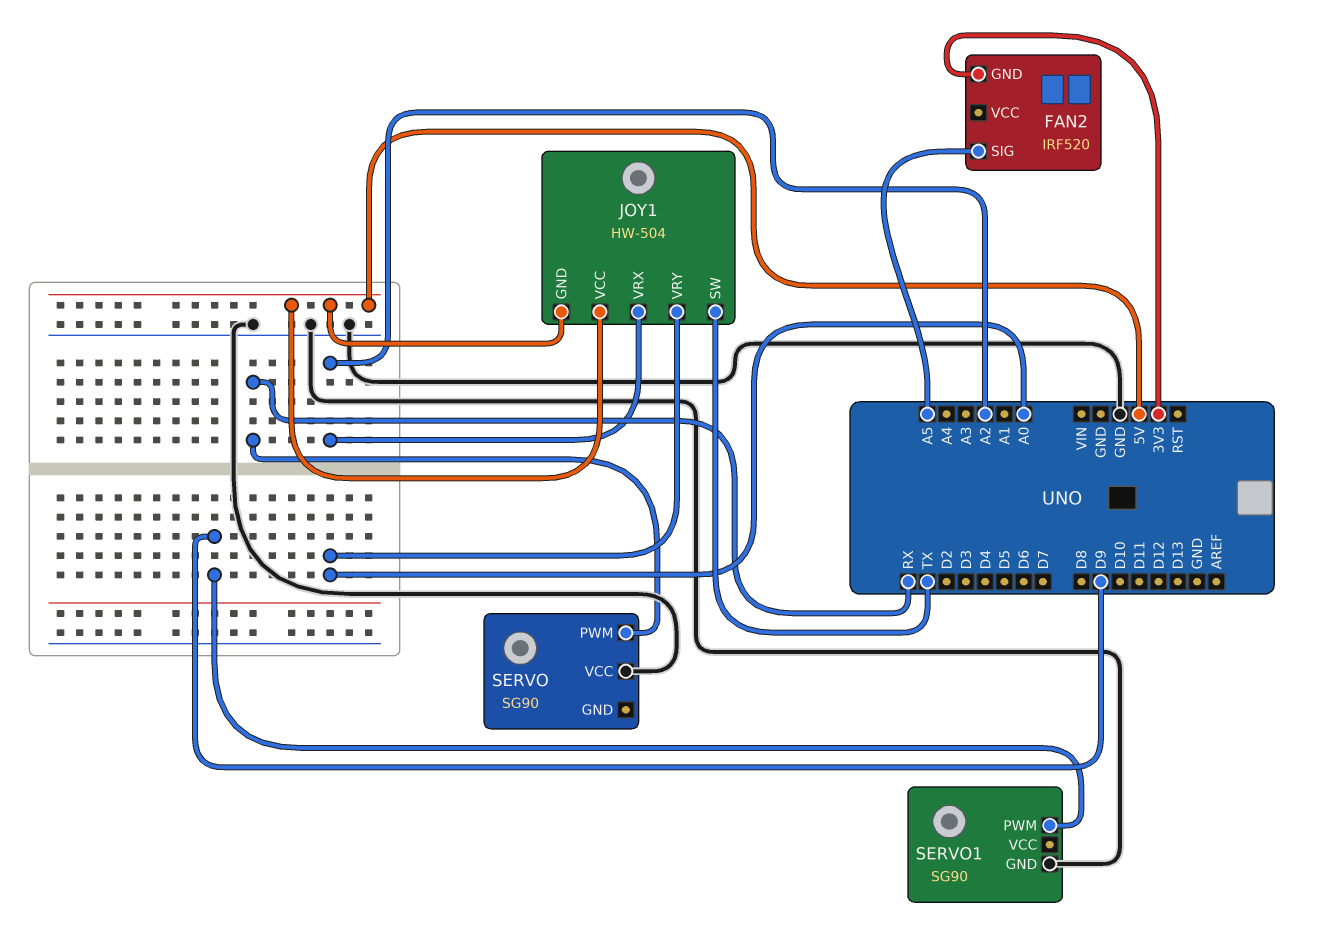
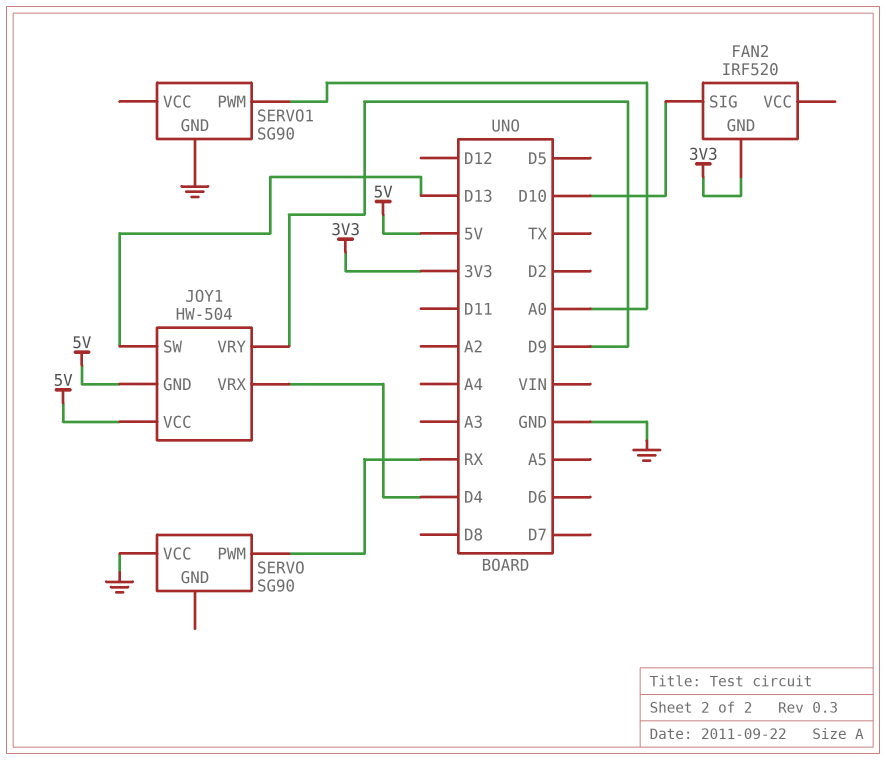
FAN2 pin SIG: A5 -> D10
JOY1 pin SW: TX -> D13
JOY1 pin VRX: A2 -> D4
JOY1 pin VRY: A0 -> D9
SERVO1 pin PWM: D9 -> A0

